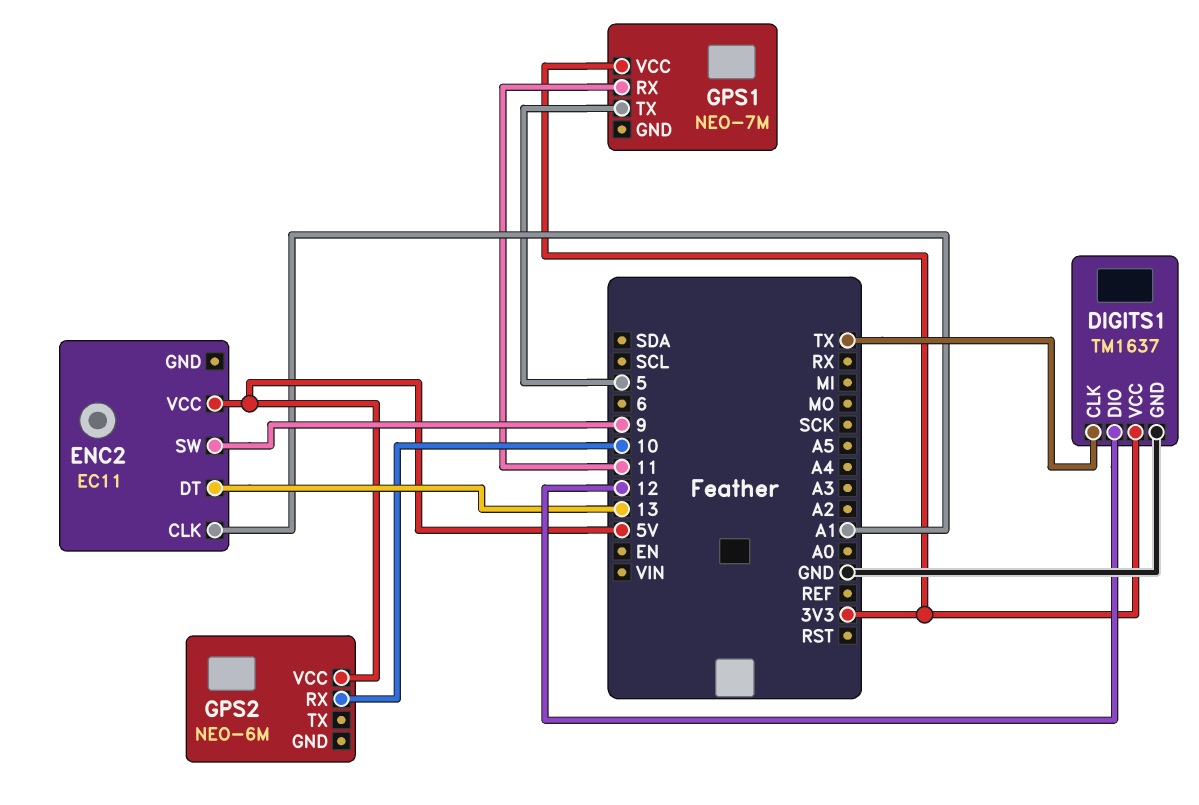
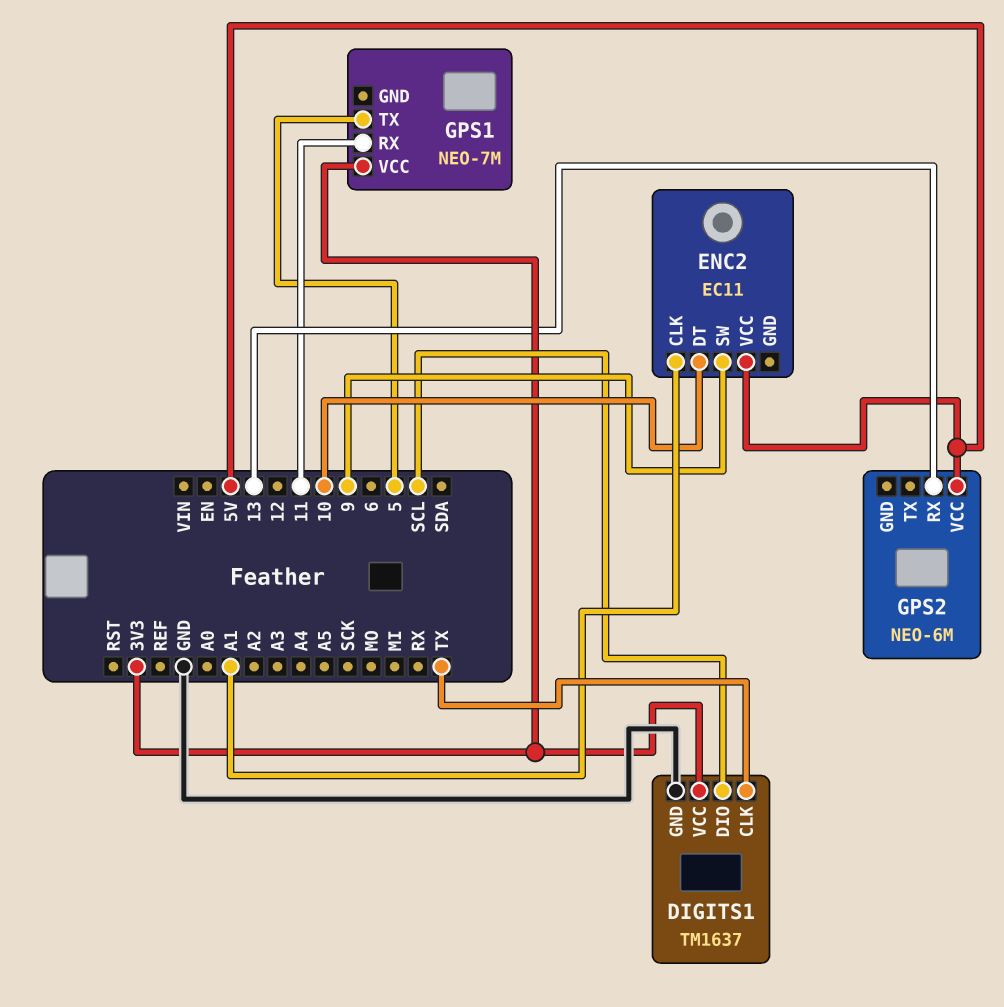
DIGITS1 pin DIO: 12 -> SCL
ENC2 pin DT: 13 -> 10
GPS2 pin RX: 10 -> 13

